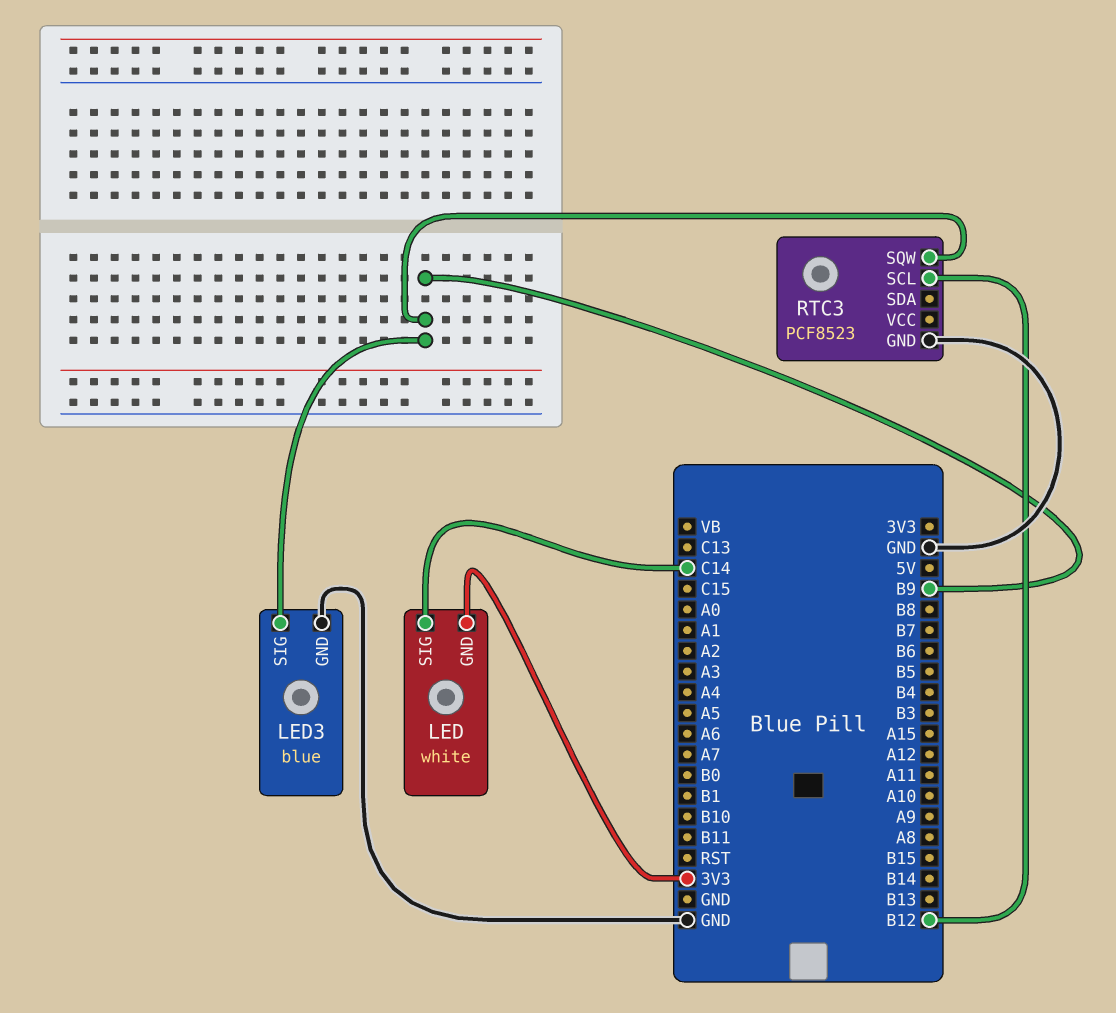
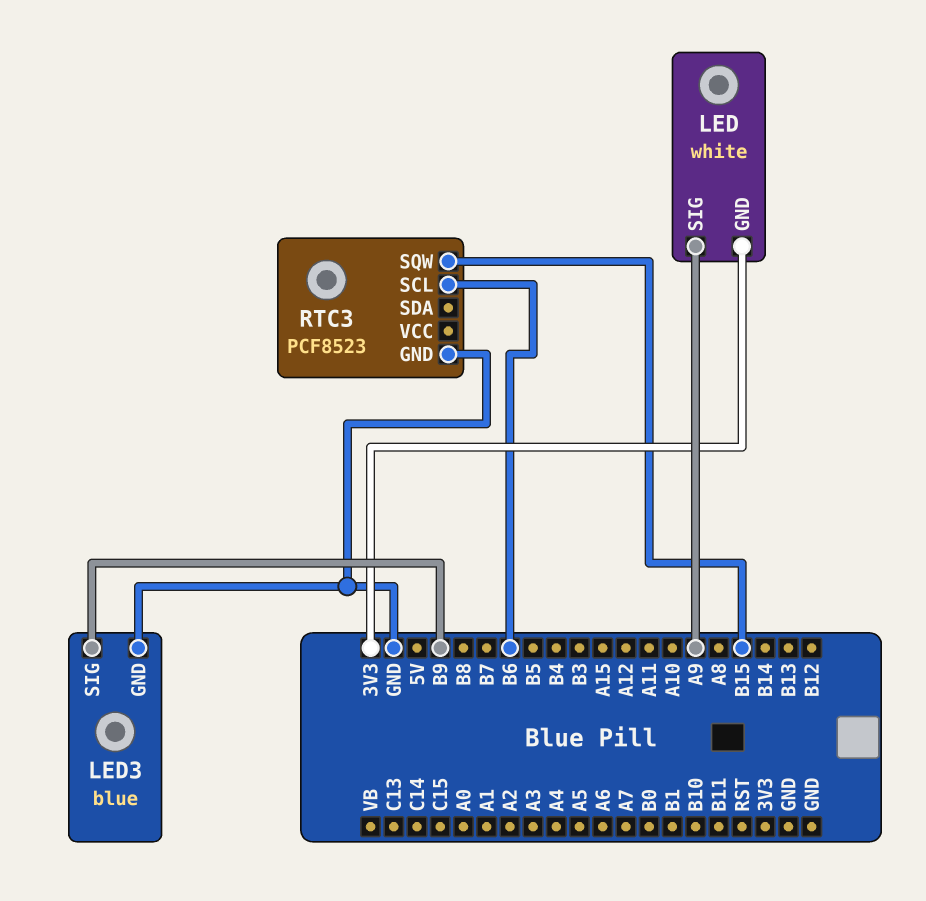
LED pin SIG: C14 -> A9
RTC3 pin SCL: B12 -> B6
RTC3 pin SQW: B9 -> B15

